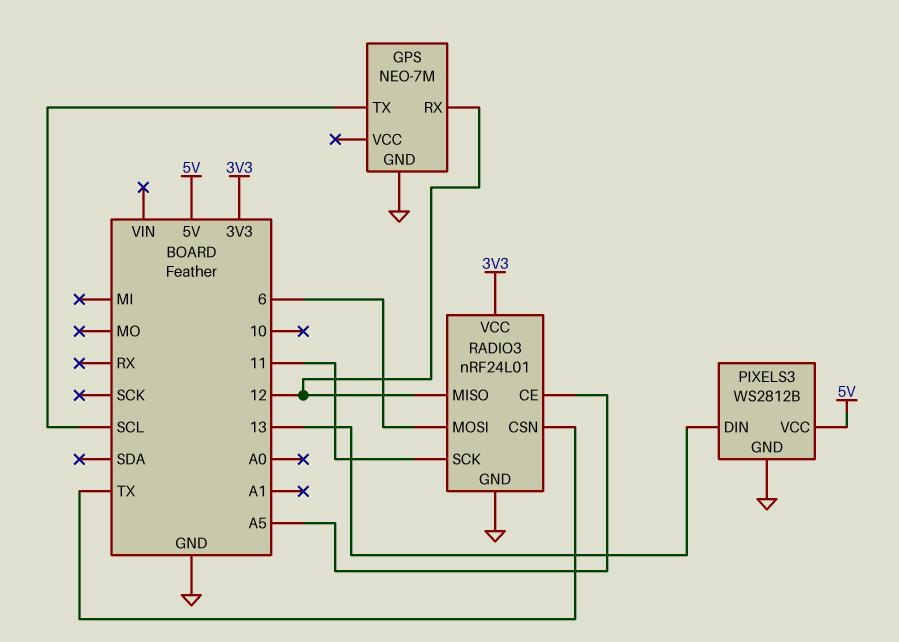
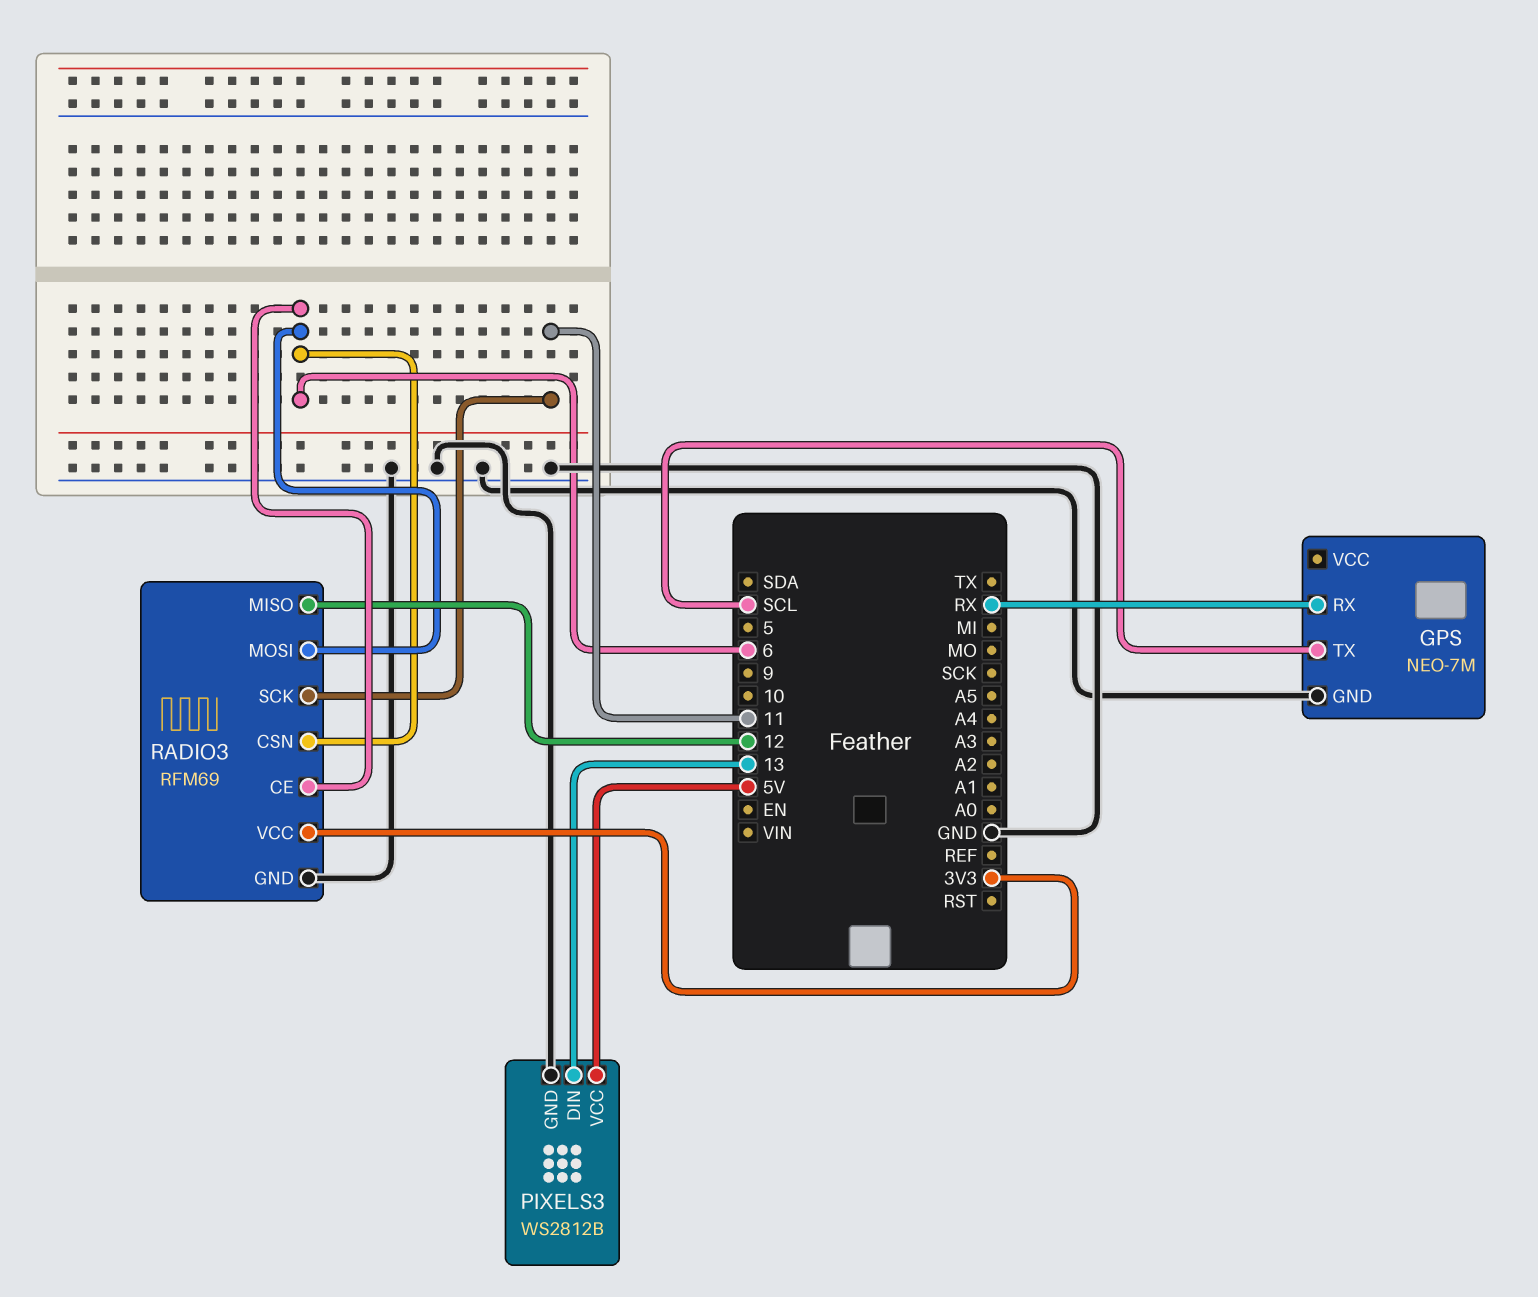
GPS pin RX: 12 -> RX
RADIO3: nRF24L01 -> RFM69
RADIO3 pin CE: A5 -> 6
RADIO3 pin CSN: TX -> 6

